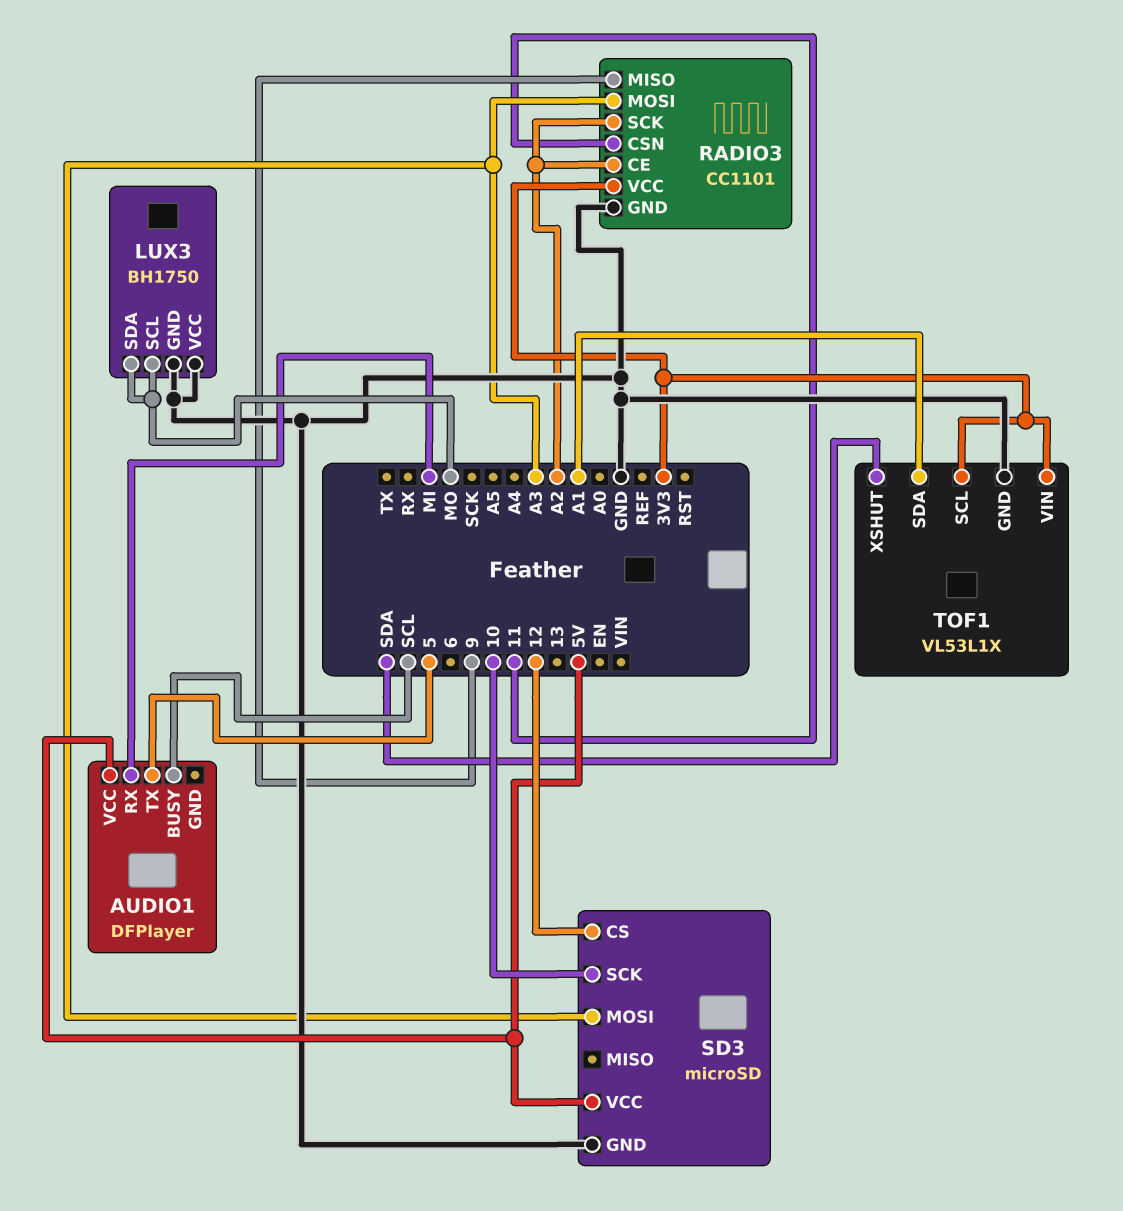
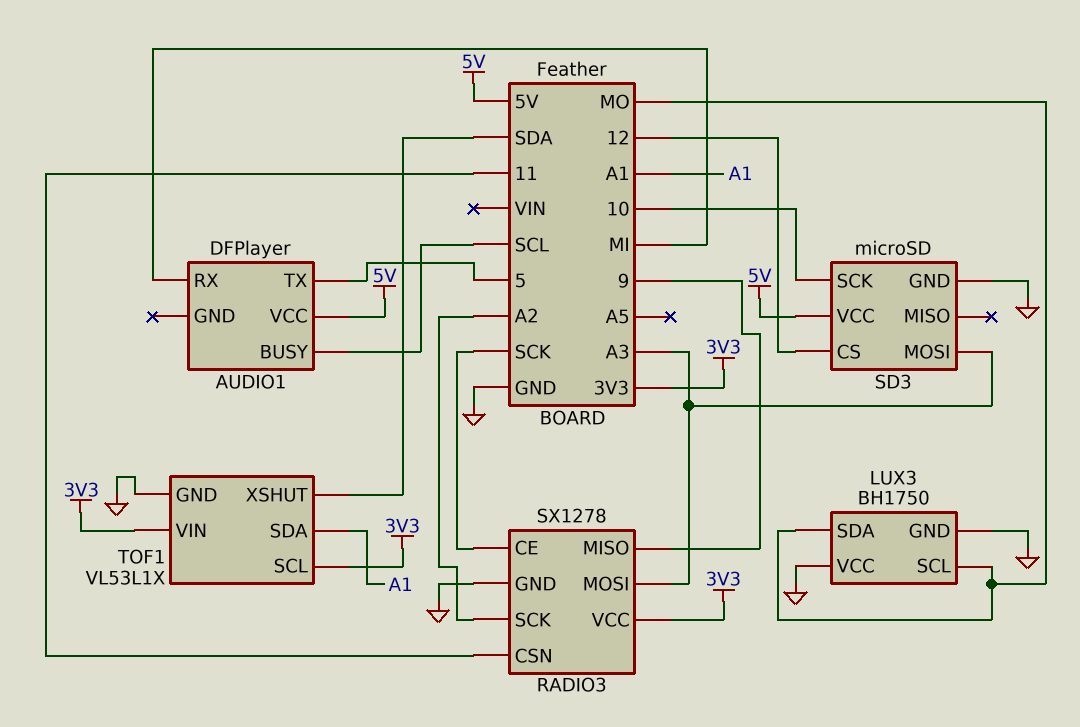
RADIO3: CC1101 -> SX1278
RADIO3 pin CE: A2 -> SCK

